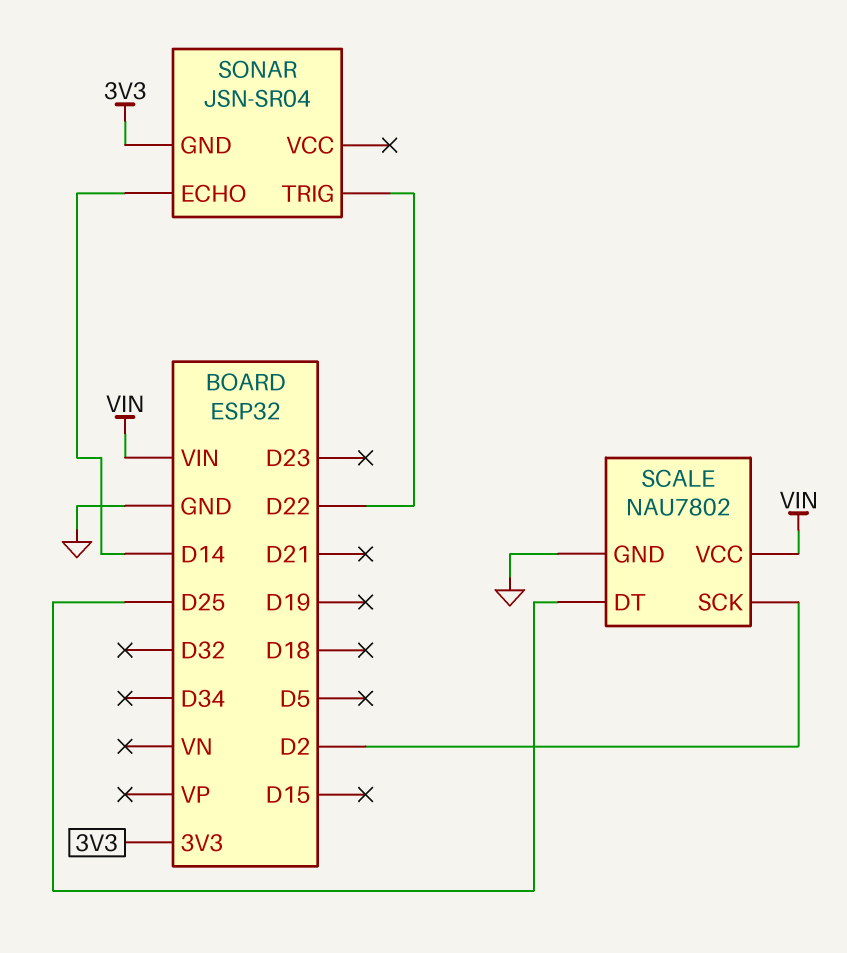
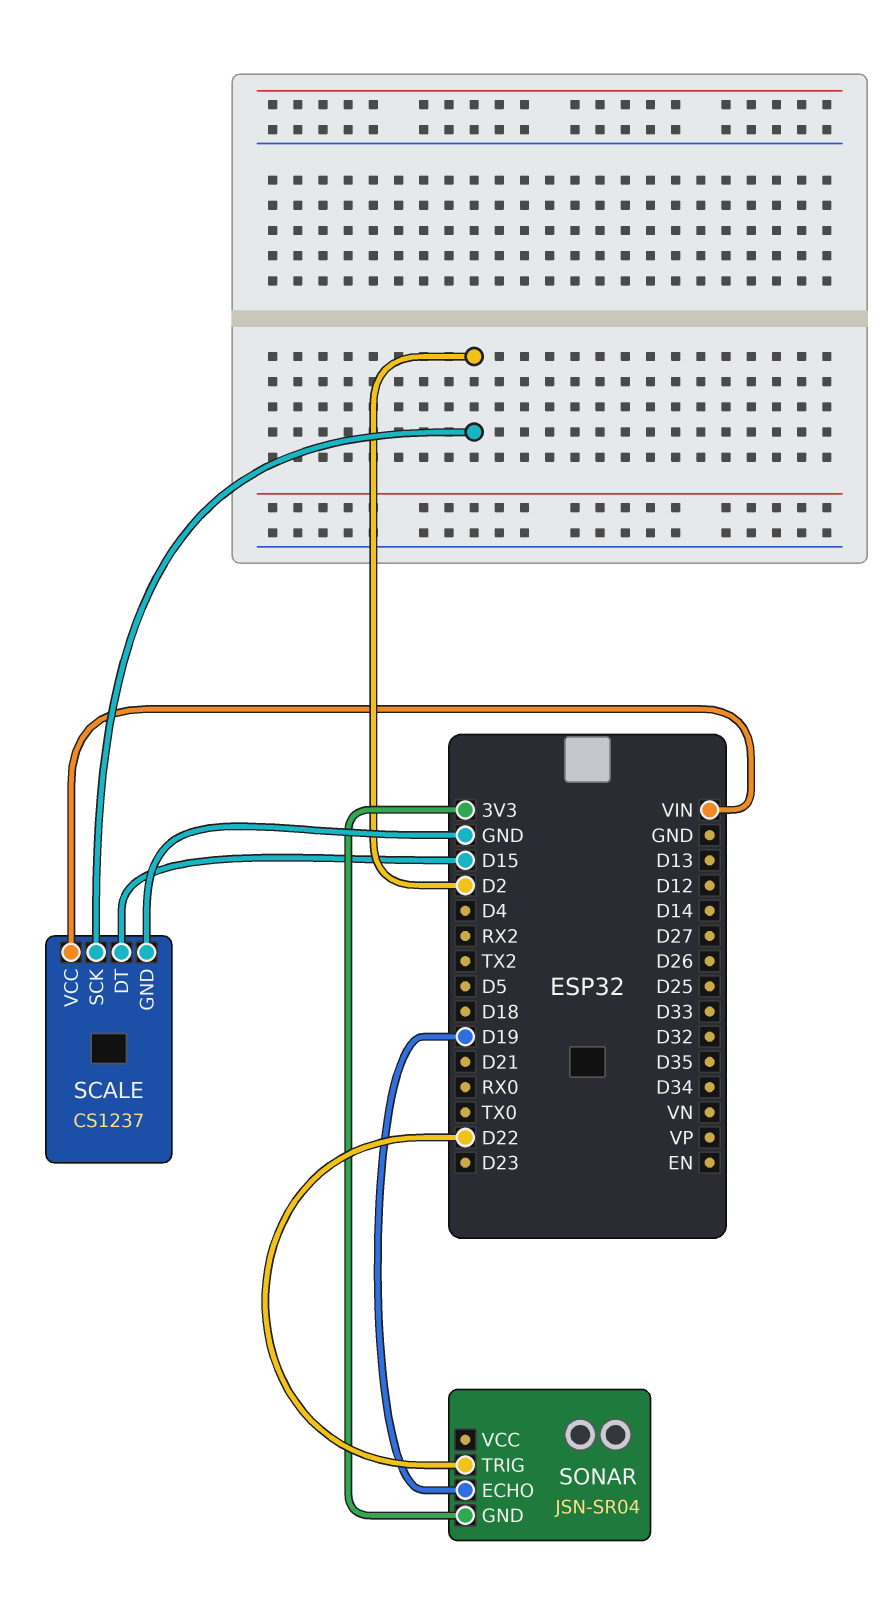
SCALE: NAU7802 -> CS1237
SCALE pin DT: D25 -> D15
SONAR pin ECHO: D14 -> D19

